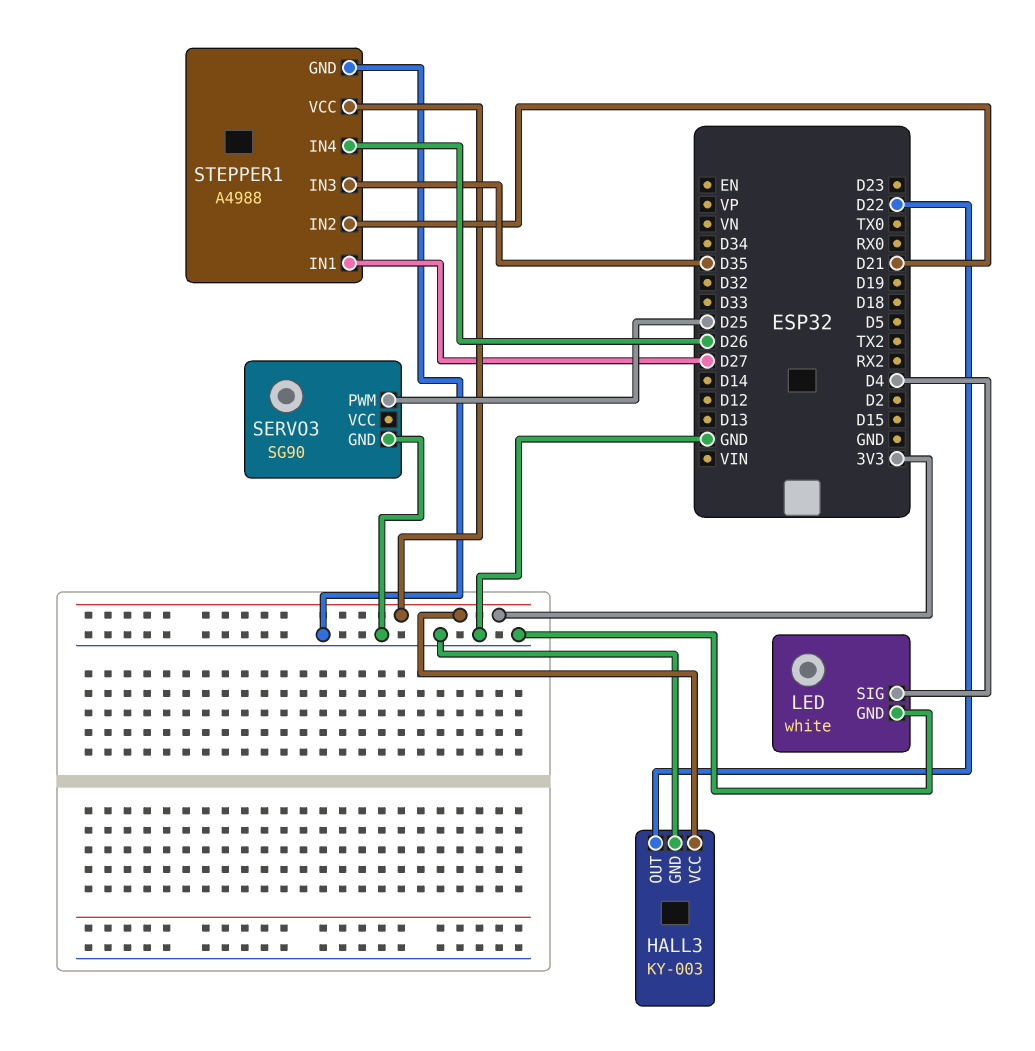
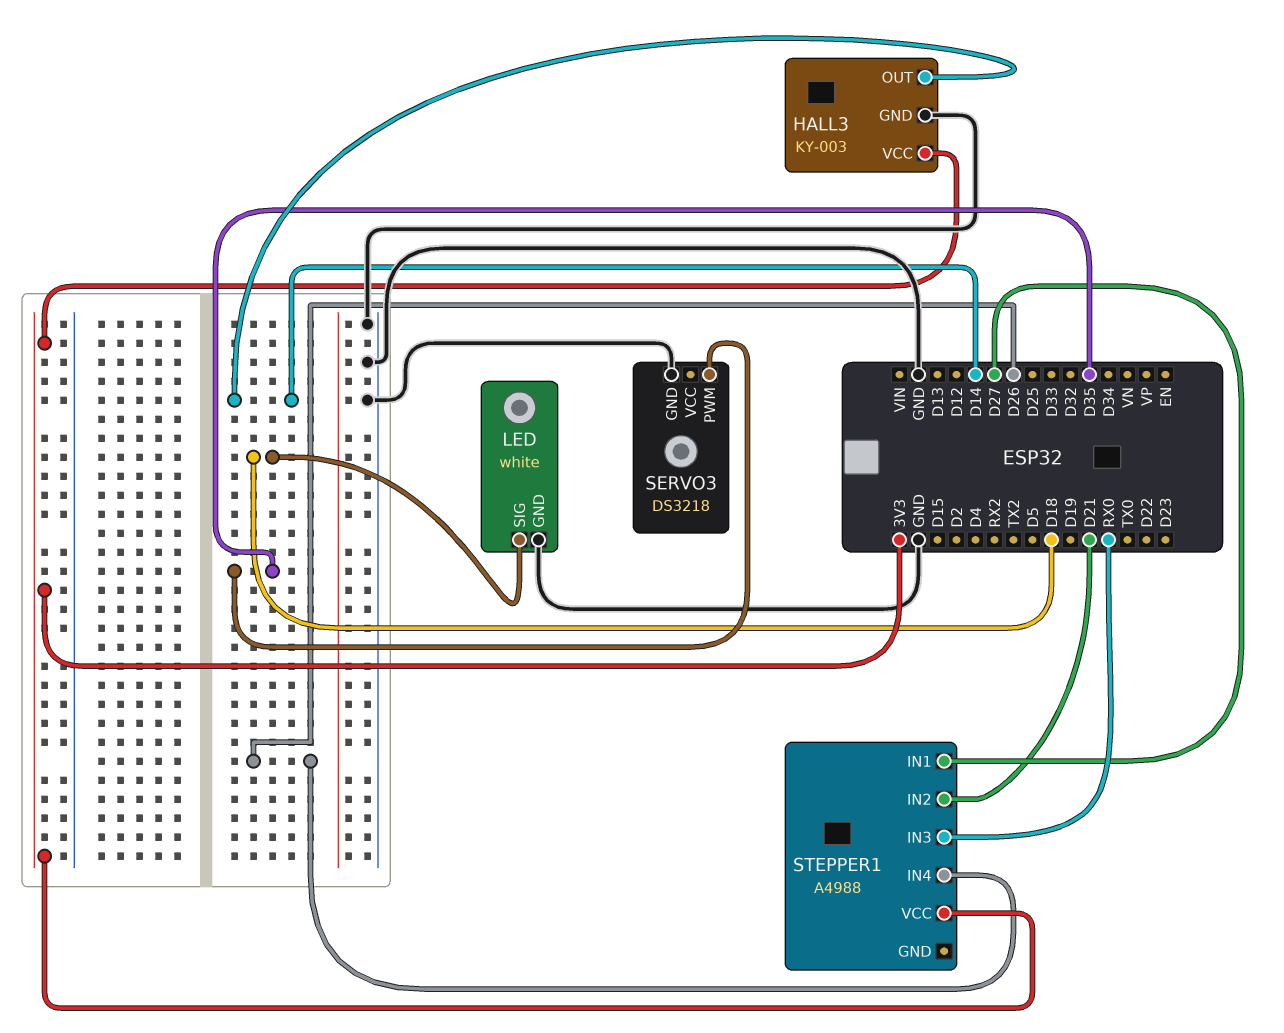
HALL3 pin OUT: D22 -> D14
LED pin SIG: D4 -> D18
SERVO3: SG90 -> DS3218
SERVO3 pin PWM: D25 -> D35
STEPPER1 pin GND: GND -> none
STEPPER1 pin IN3: D35 -> RX0

